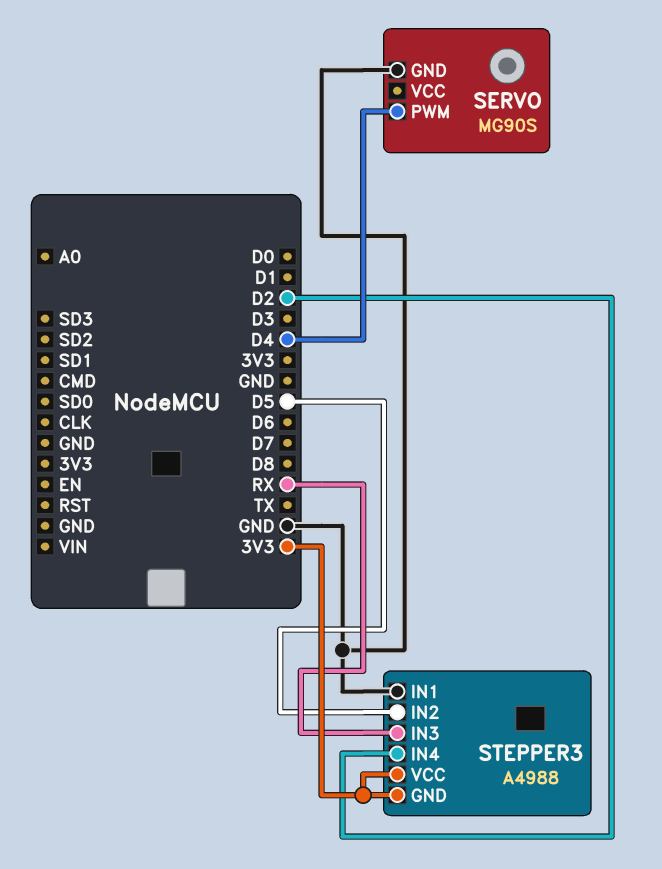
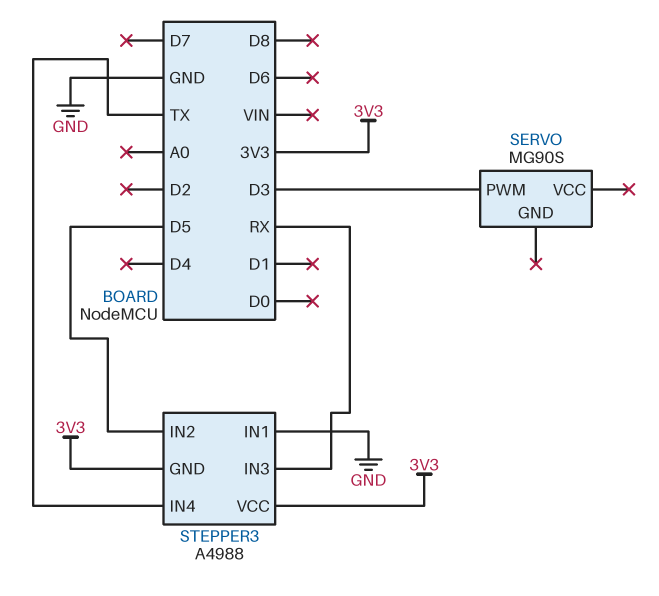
SERVO pin GND: GND -> none
SERVO pin PWM: D4 -> D3
STEPPER3 pin IN4: D2 -> TX

